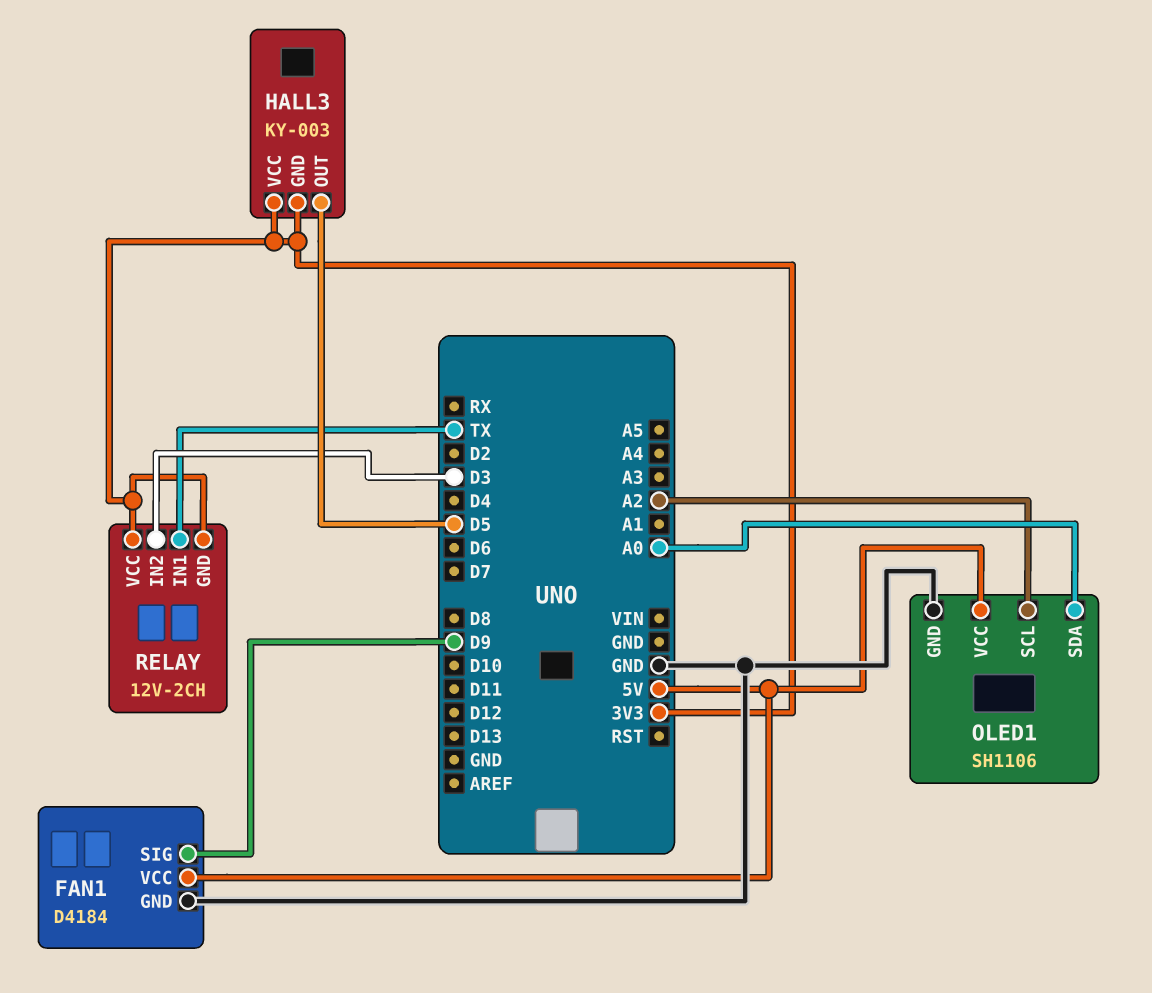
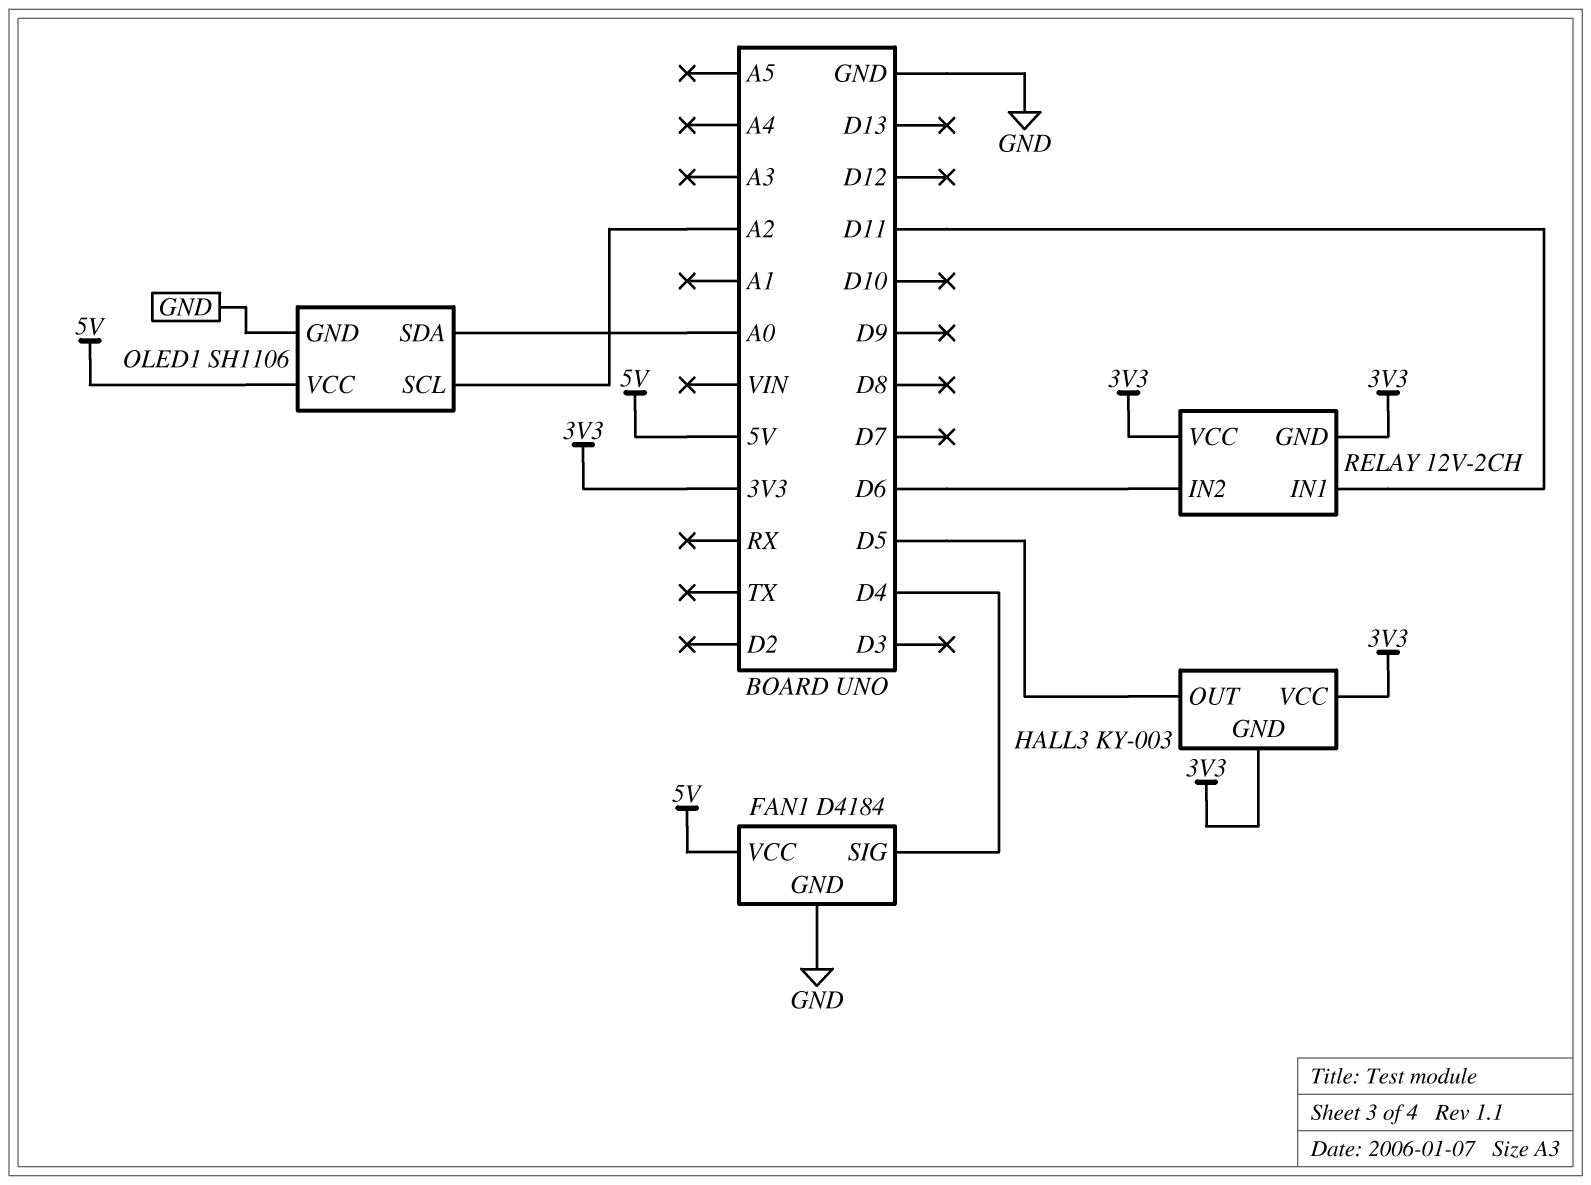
FAN1 pin SIG: D9 -> D4
RELAY pin IN1: TX -> D11
RELAY pin IN2: D3 -> D6

